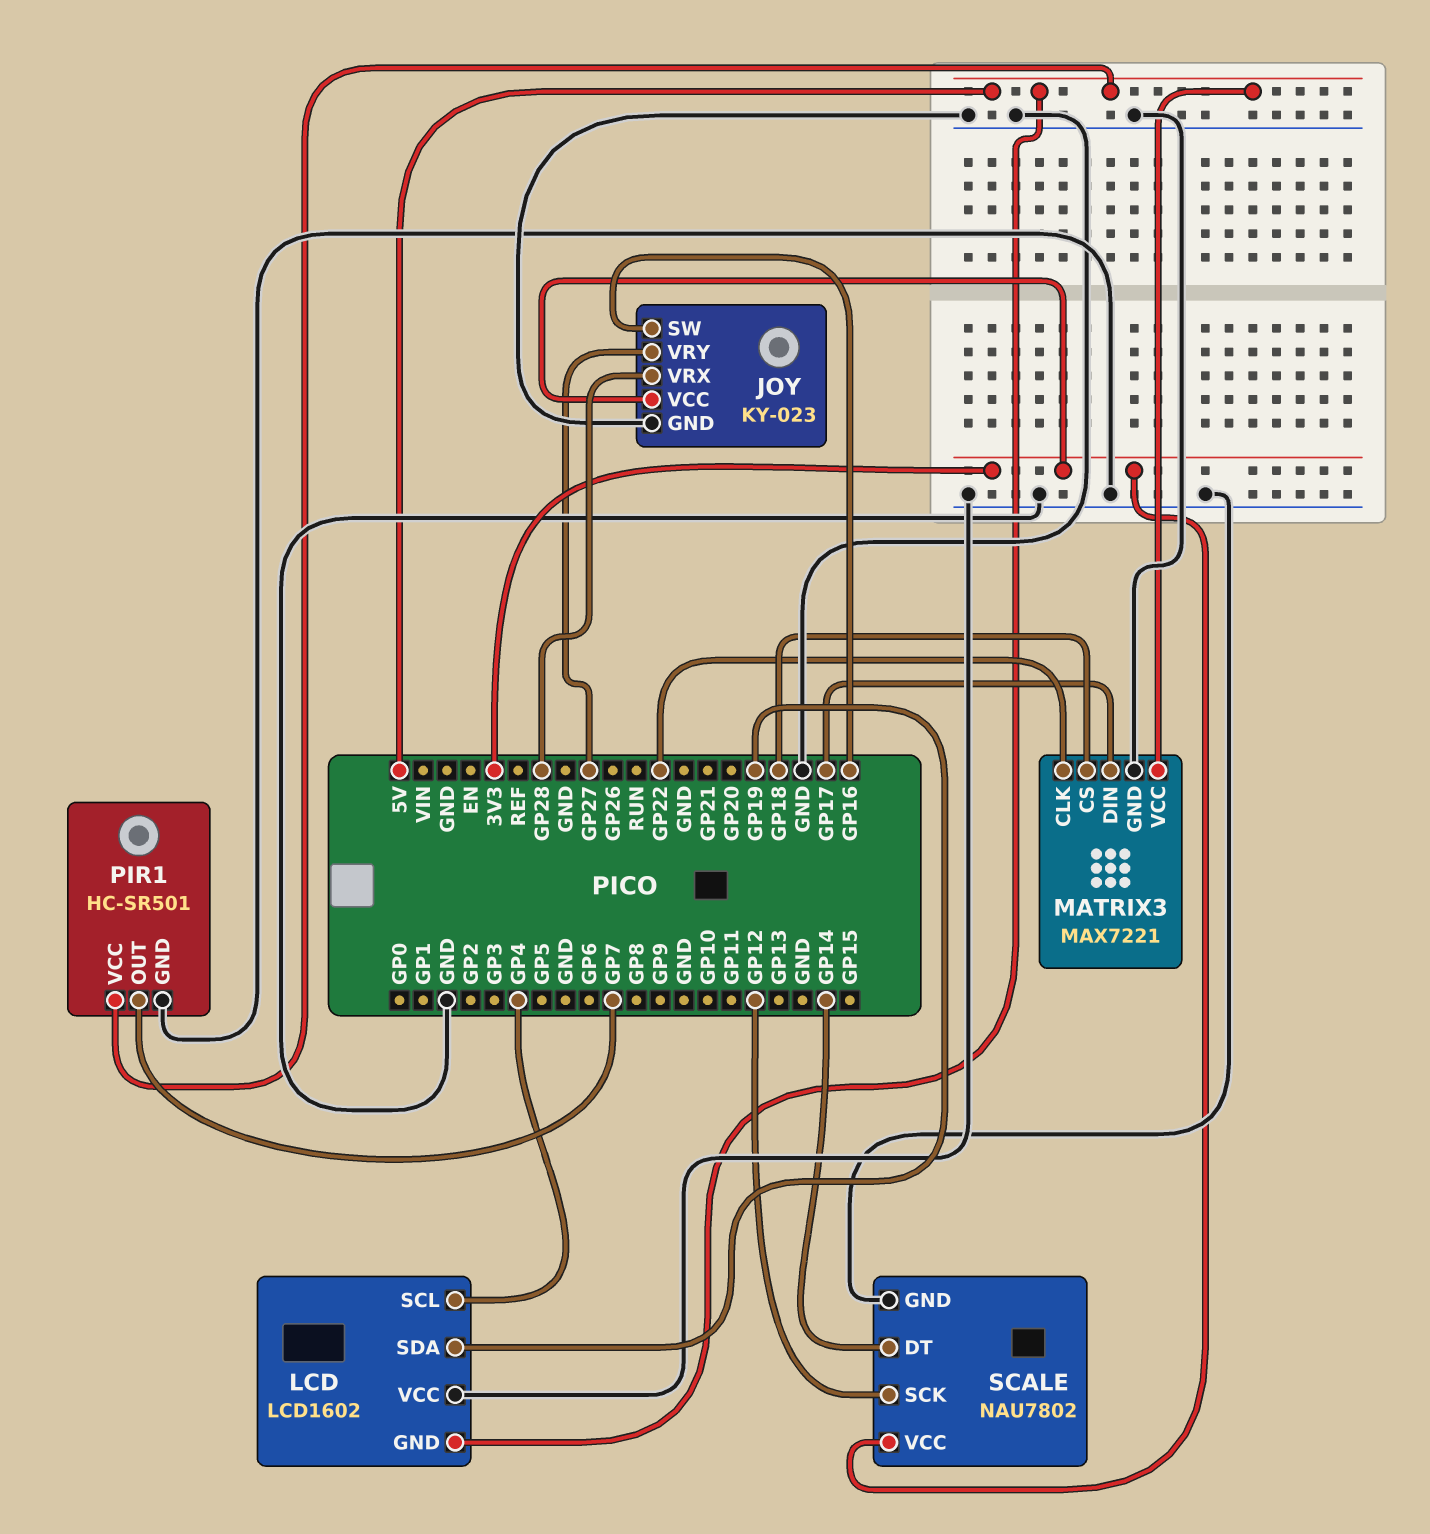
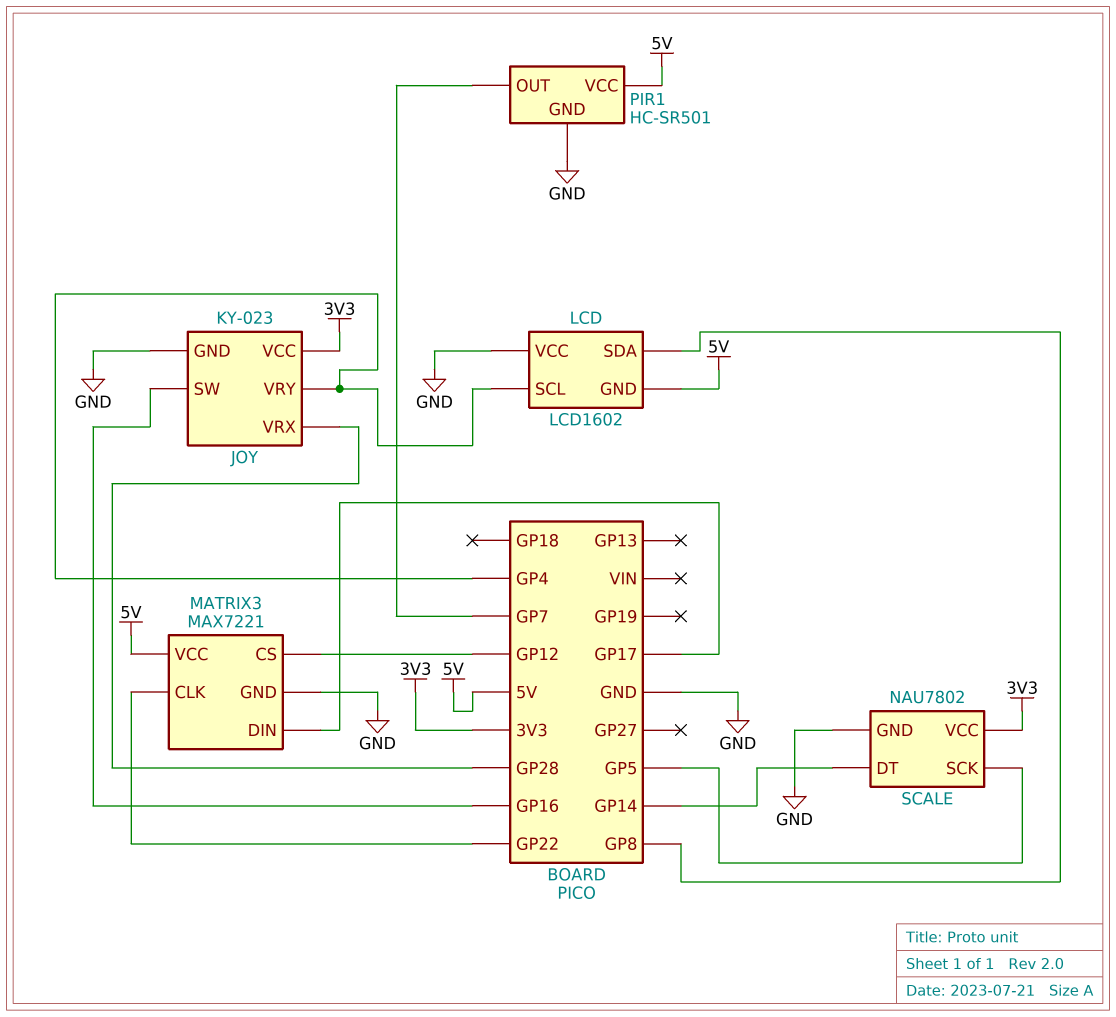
JOY pin VRY: GP27 -> GP4
LCD pin SDA: GP19 -> GP8
MATRIX3 pin CS: GP18 -> GP12
SCALE pin SCK: GP12 -> GP5

